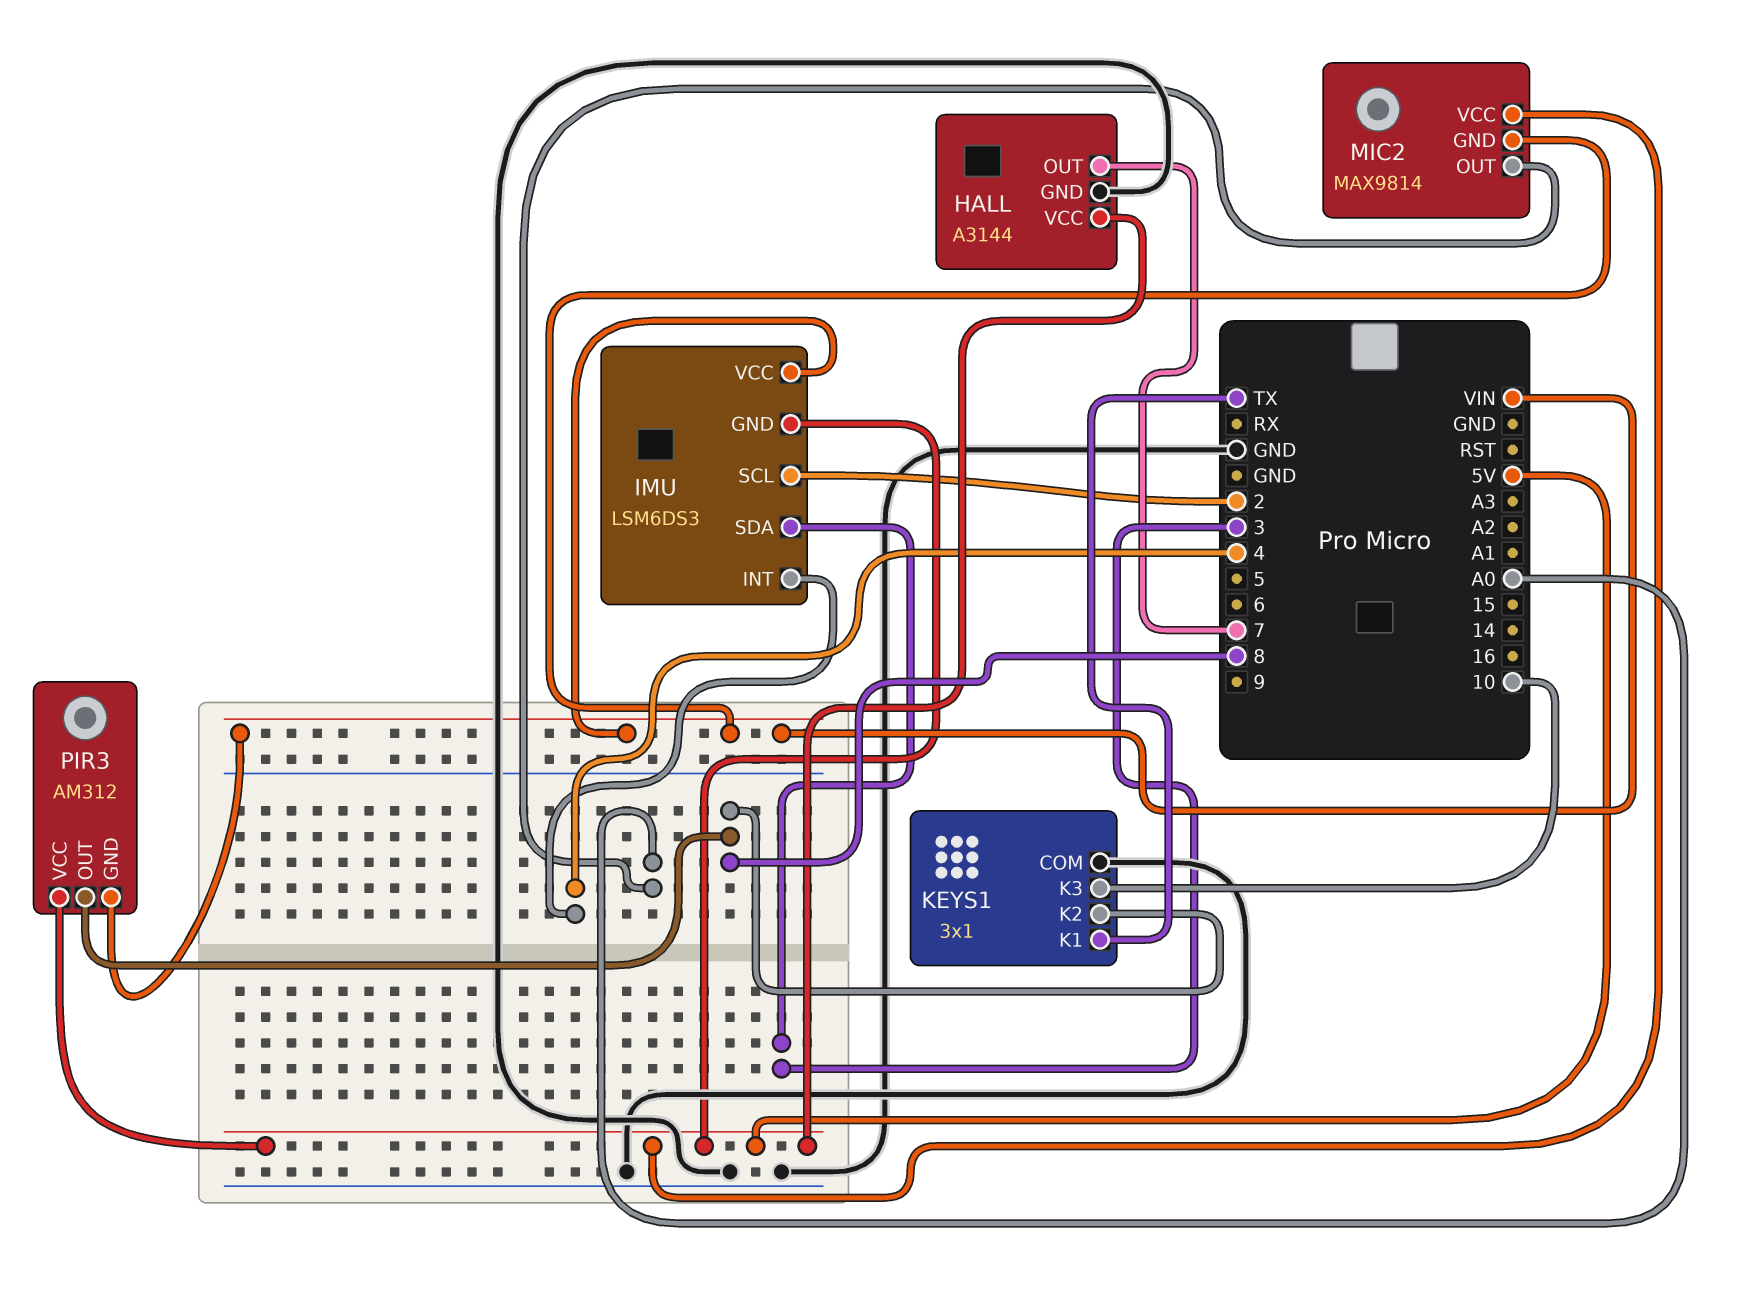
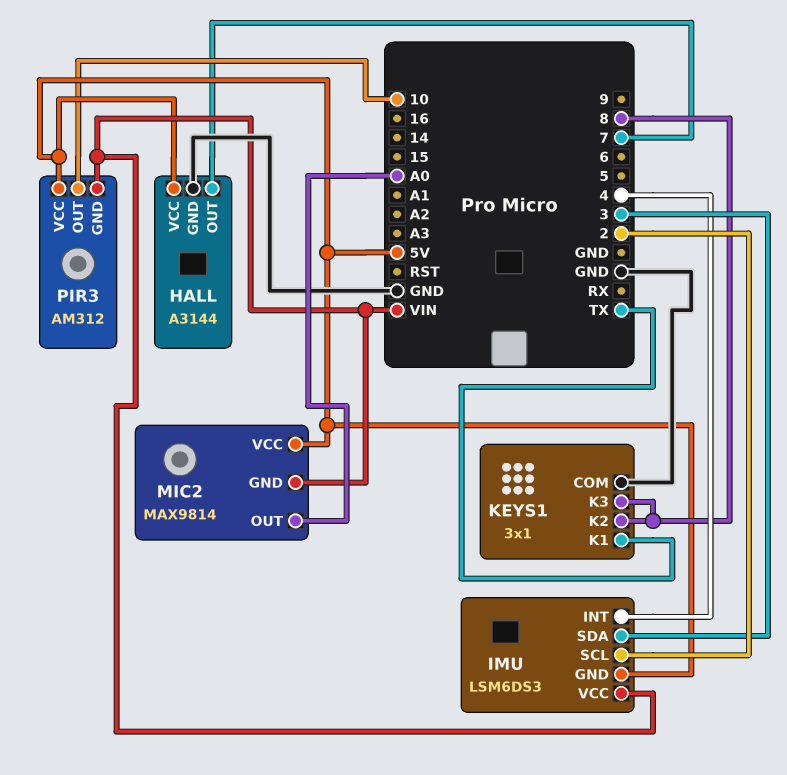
KEYS1 pin K3: 10 -> 8
PIR3 pin OUT: 8 -> 10

